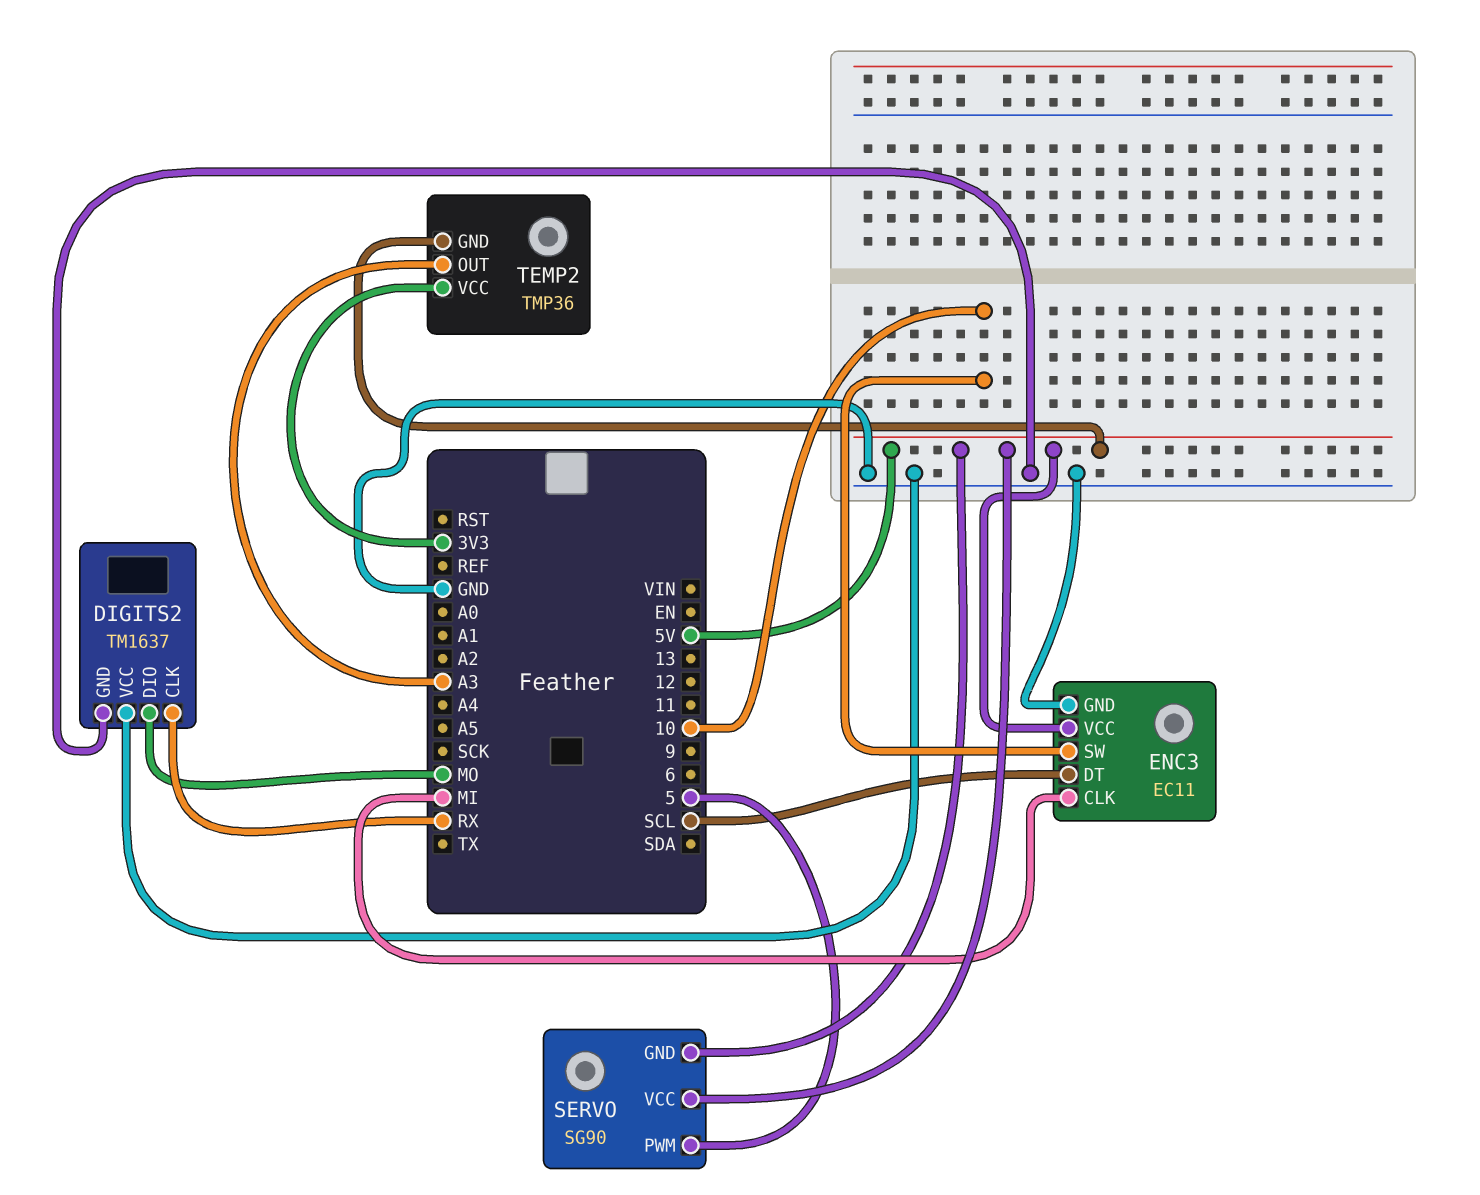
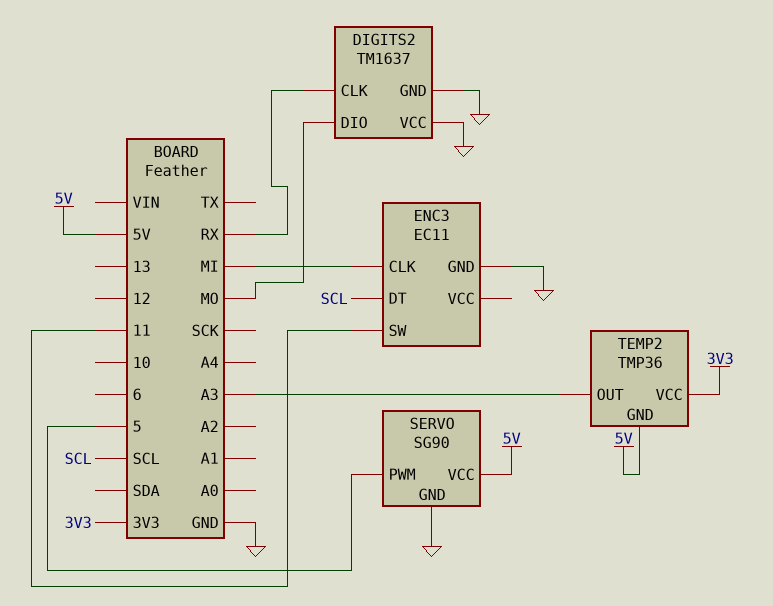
ENC3 pin SW: 10 -> 11
ENC3 pin VCC: 5V -> none
SERVO pin GND: 5V -> GND

